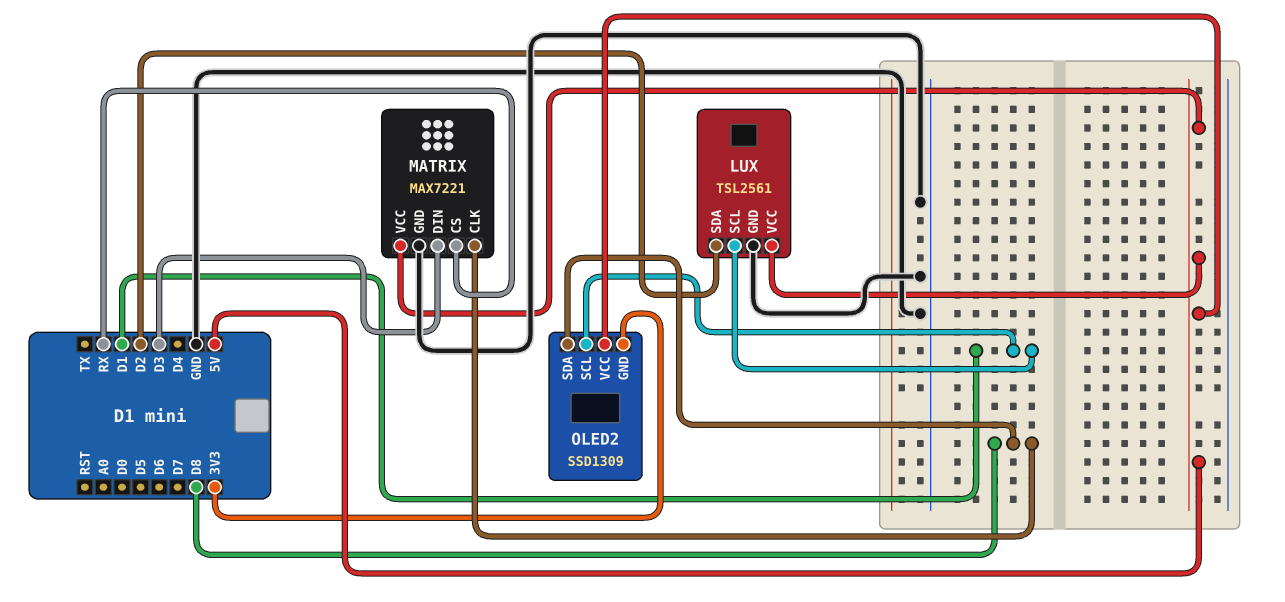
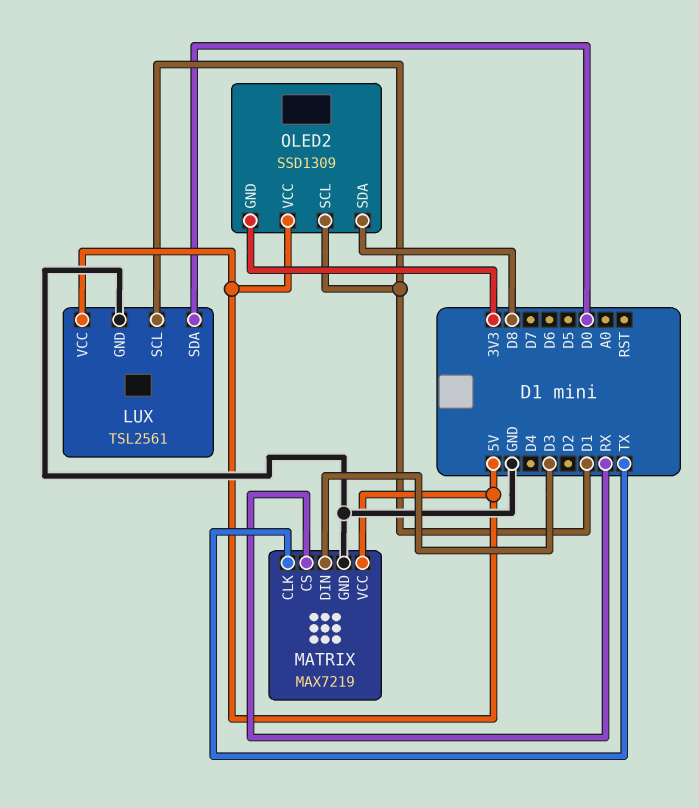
LUX pin SDA: D2 -> D0
MATRIX: MAX7221 -> MAX7219
MATRIX pin CLK: D8 -> TX

